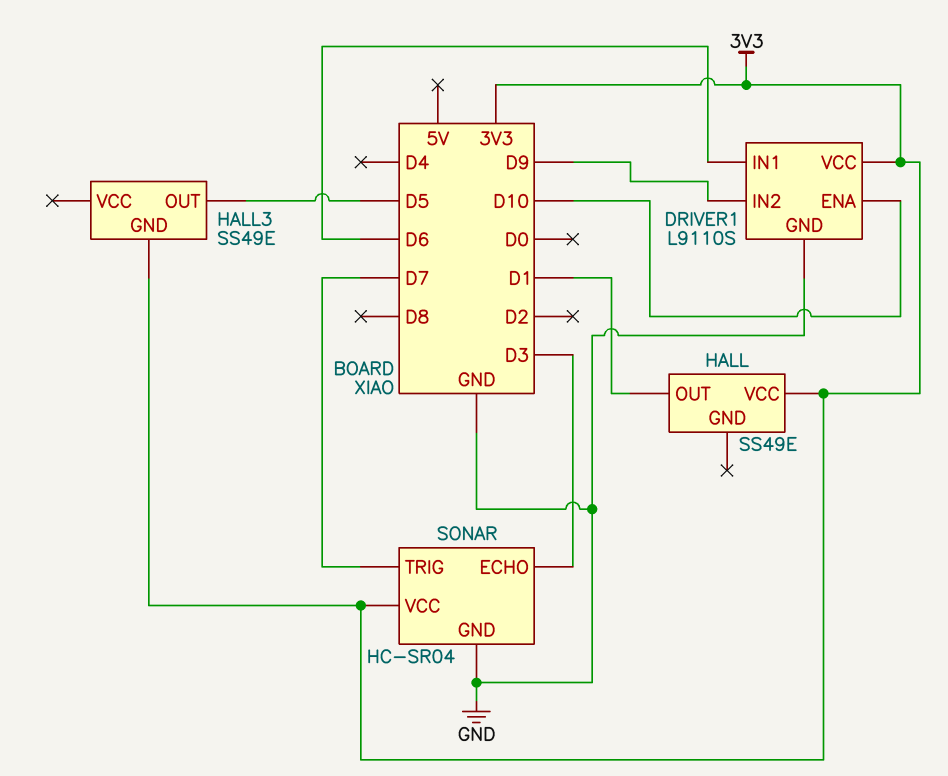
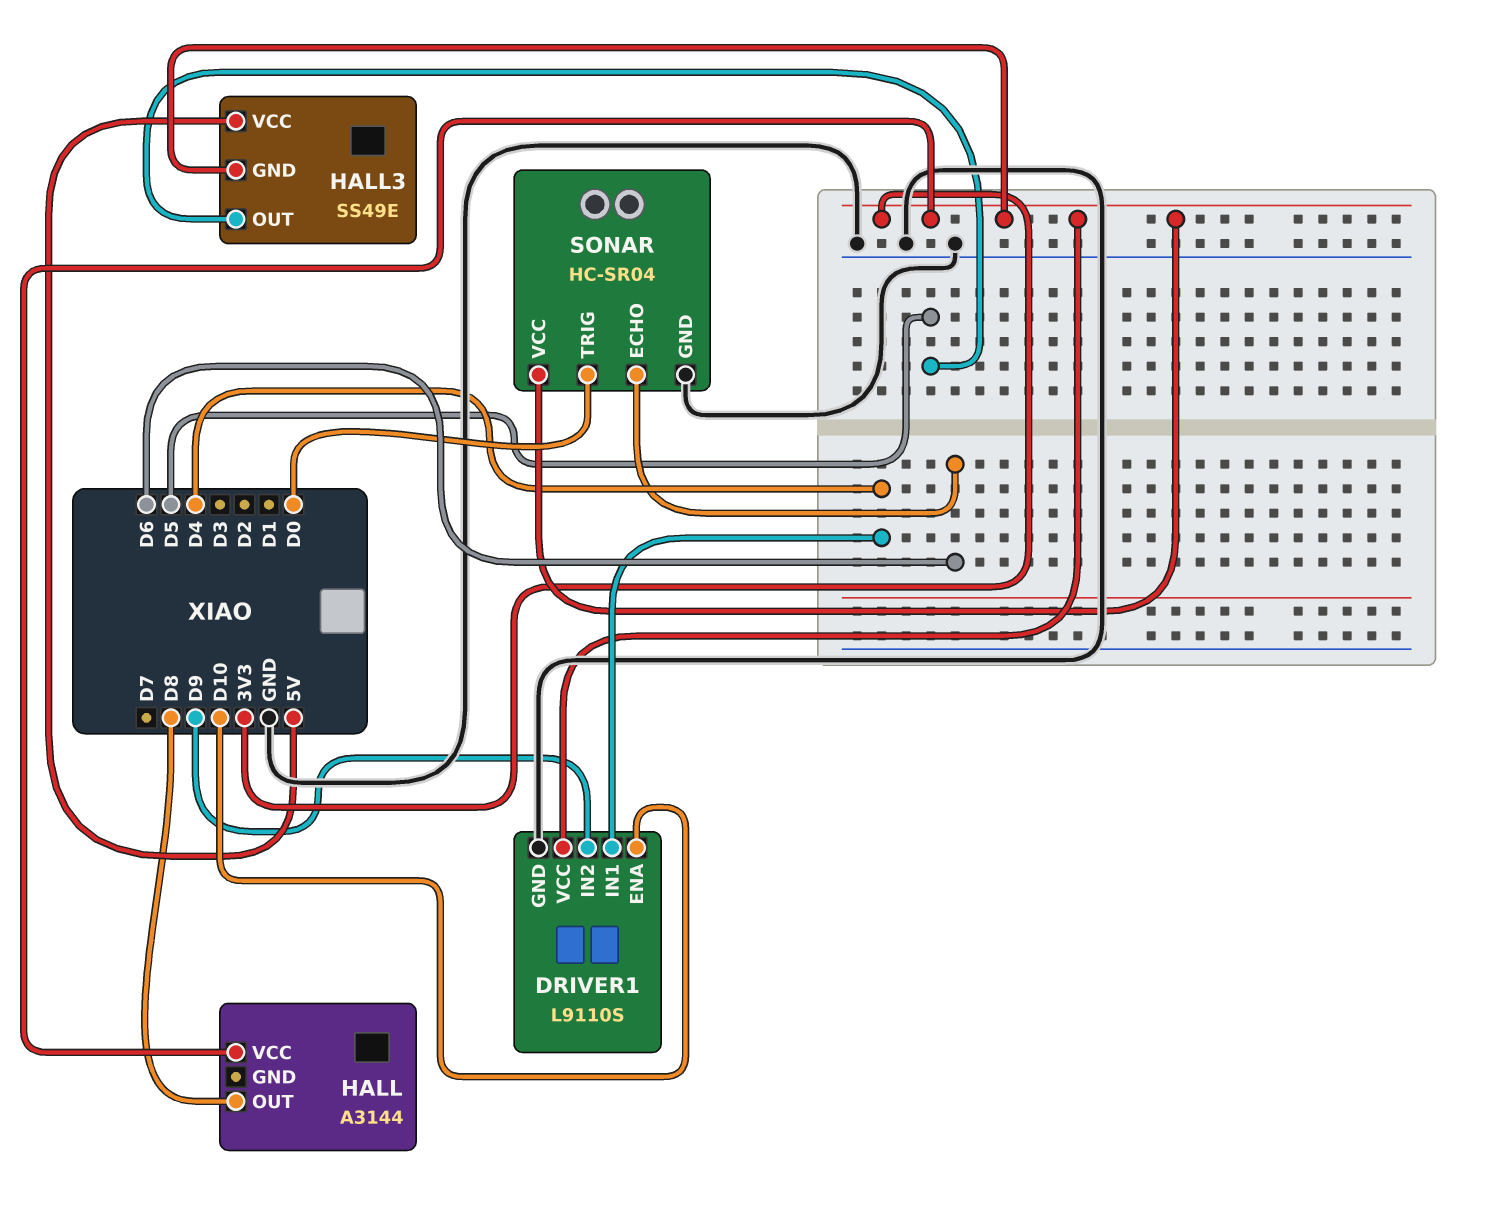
DRIVER1 pin IN1: D6 -> D4
HALL: SS49E -> A3144
HALL pin OUT: D1 -> D8
HALL3 pin VCC: none -> 5V
SONAR pin ECHO: D3 -> D6
SONAR pin TRIG: D7 -> D0

